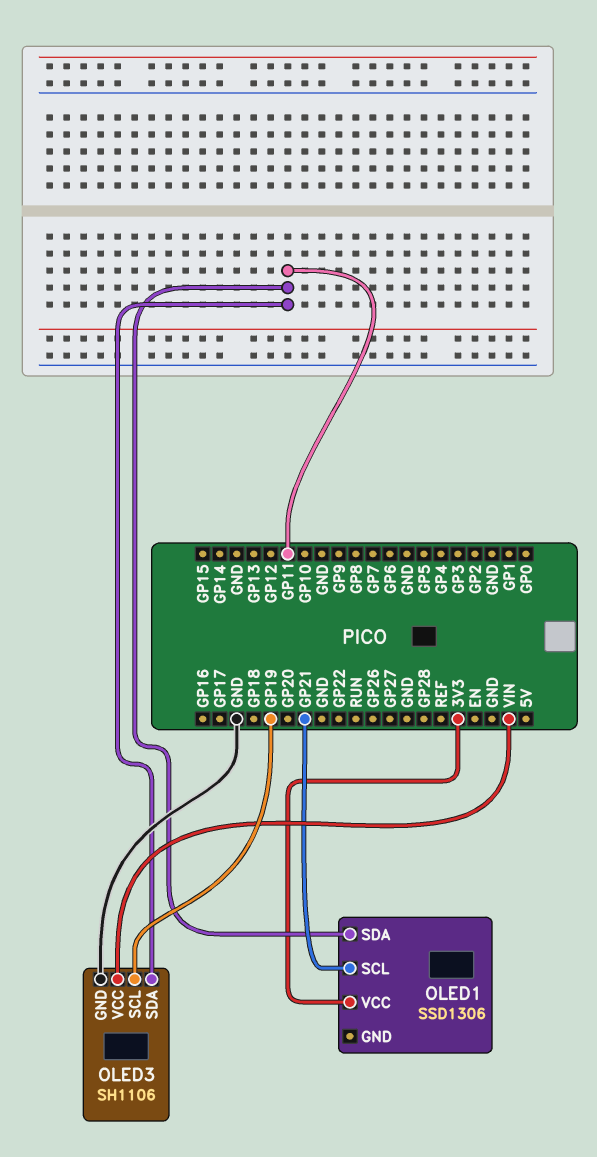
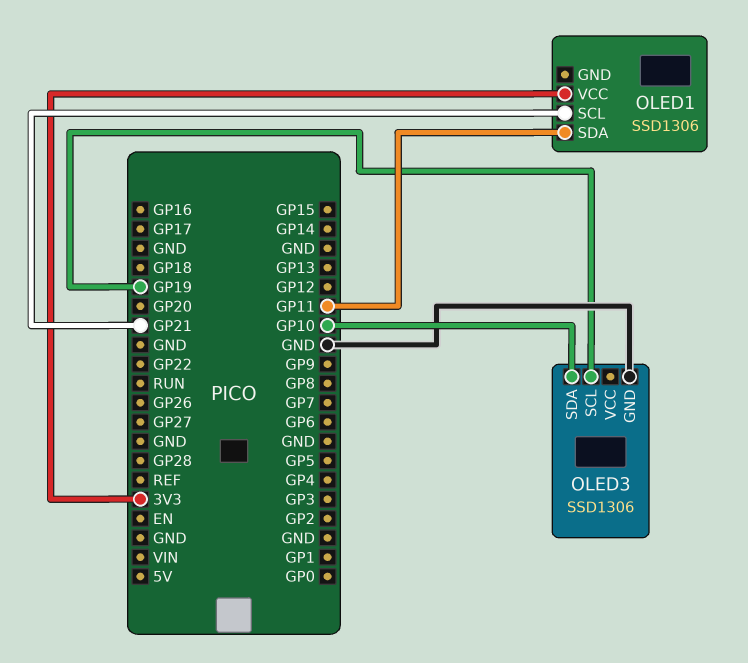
OLED3: SH1106 -> SSD1306
OLED3 pin SDA: GP11 -> GP10
OLED3 pin VCC: VIN -> none

